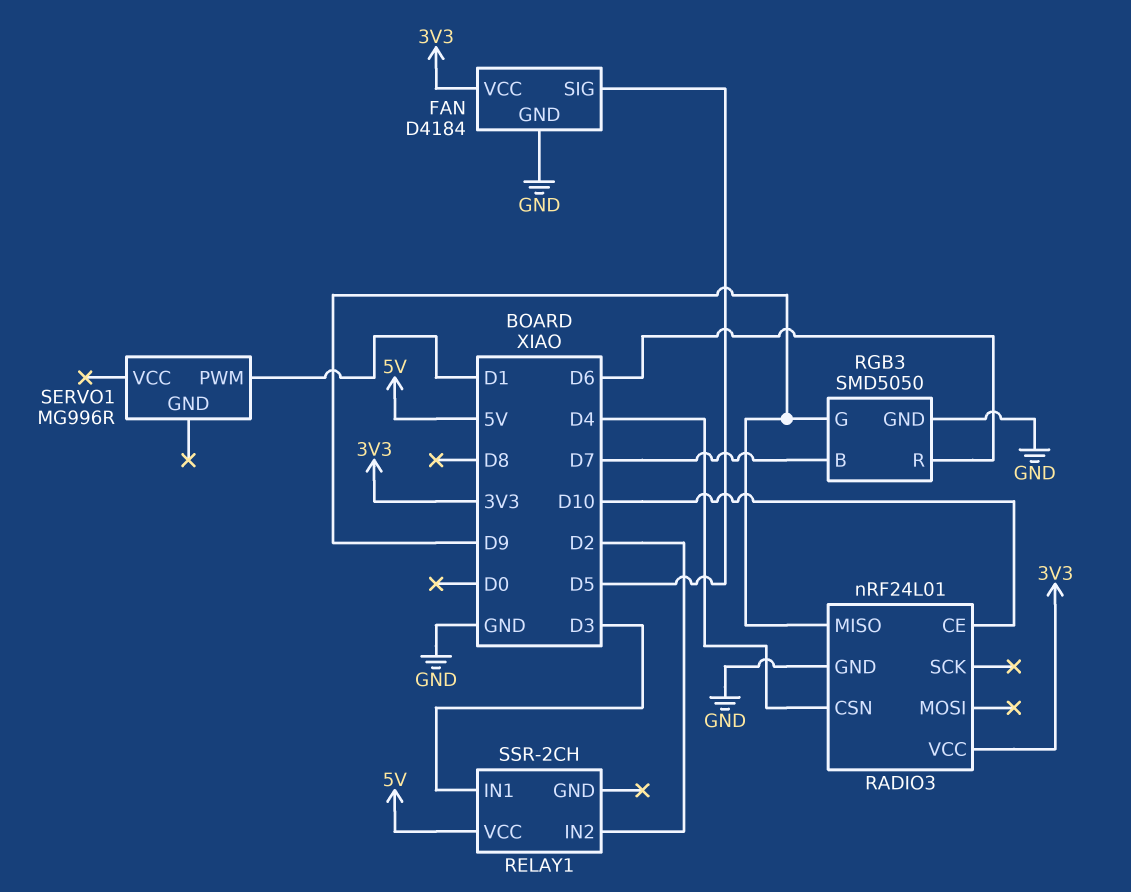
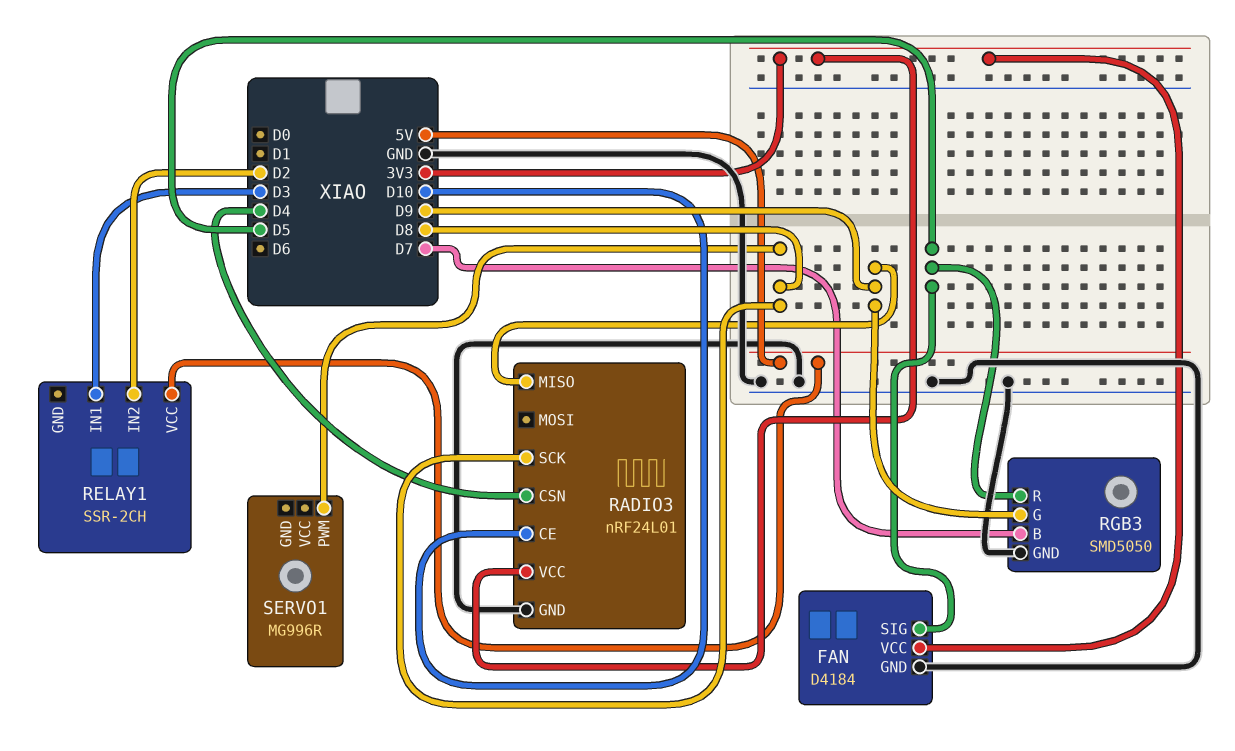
RADIO3 pin SCK: none -> D8
RGB3 pin R: D6 -> D5
SERVO1 pin PWM: D1 -> D8

